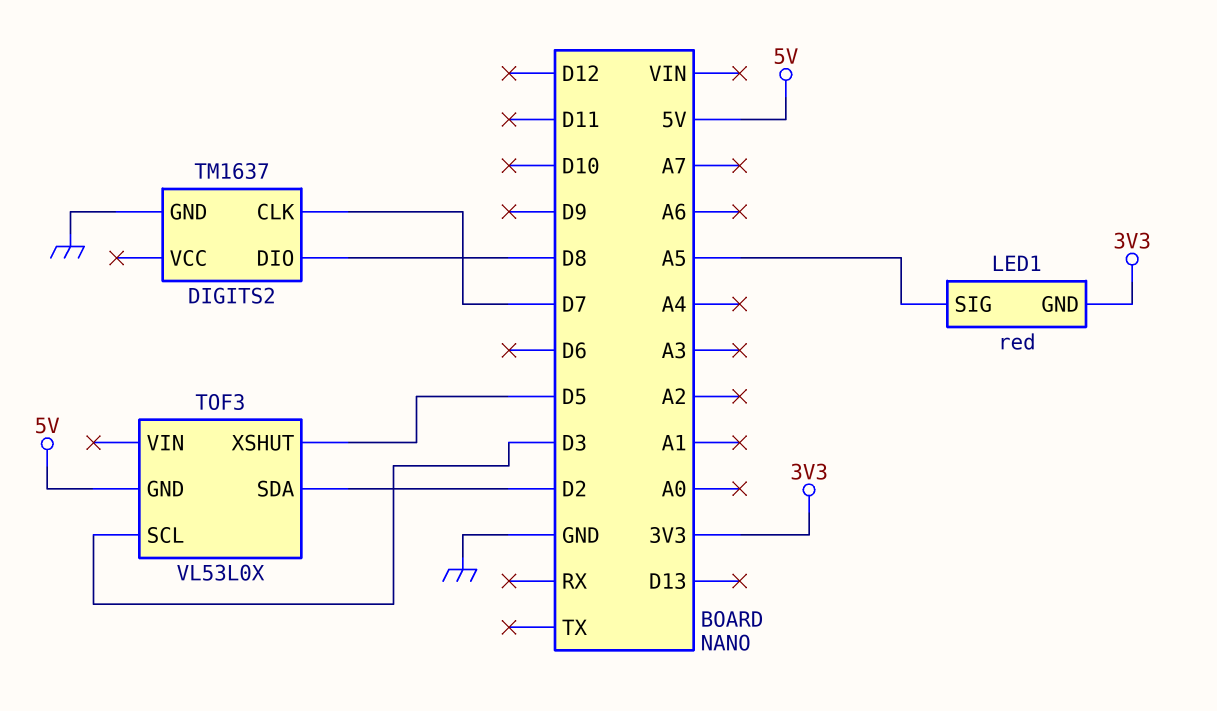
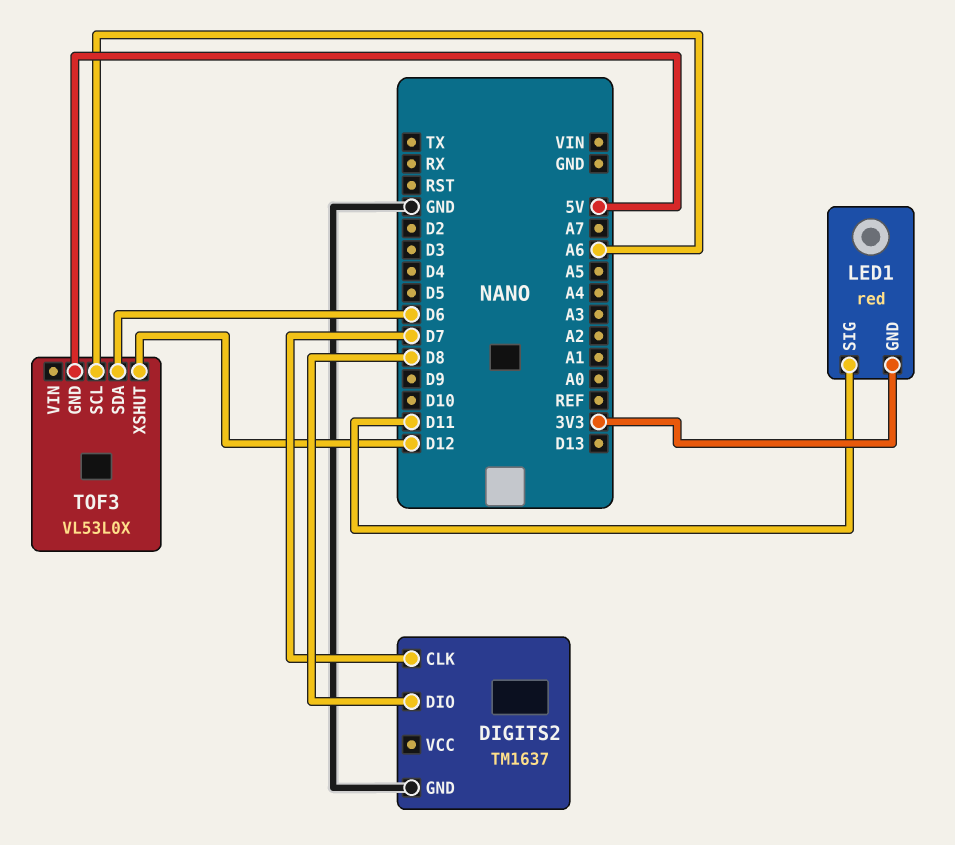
LED1 pin SIG: A5 -> D11
TOF3 pin SCL: D3 -> A6
TOF3 pin SDA: D2 -> D6
TOF3 pin XSHUT: D5 -> D12

